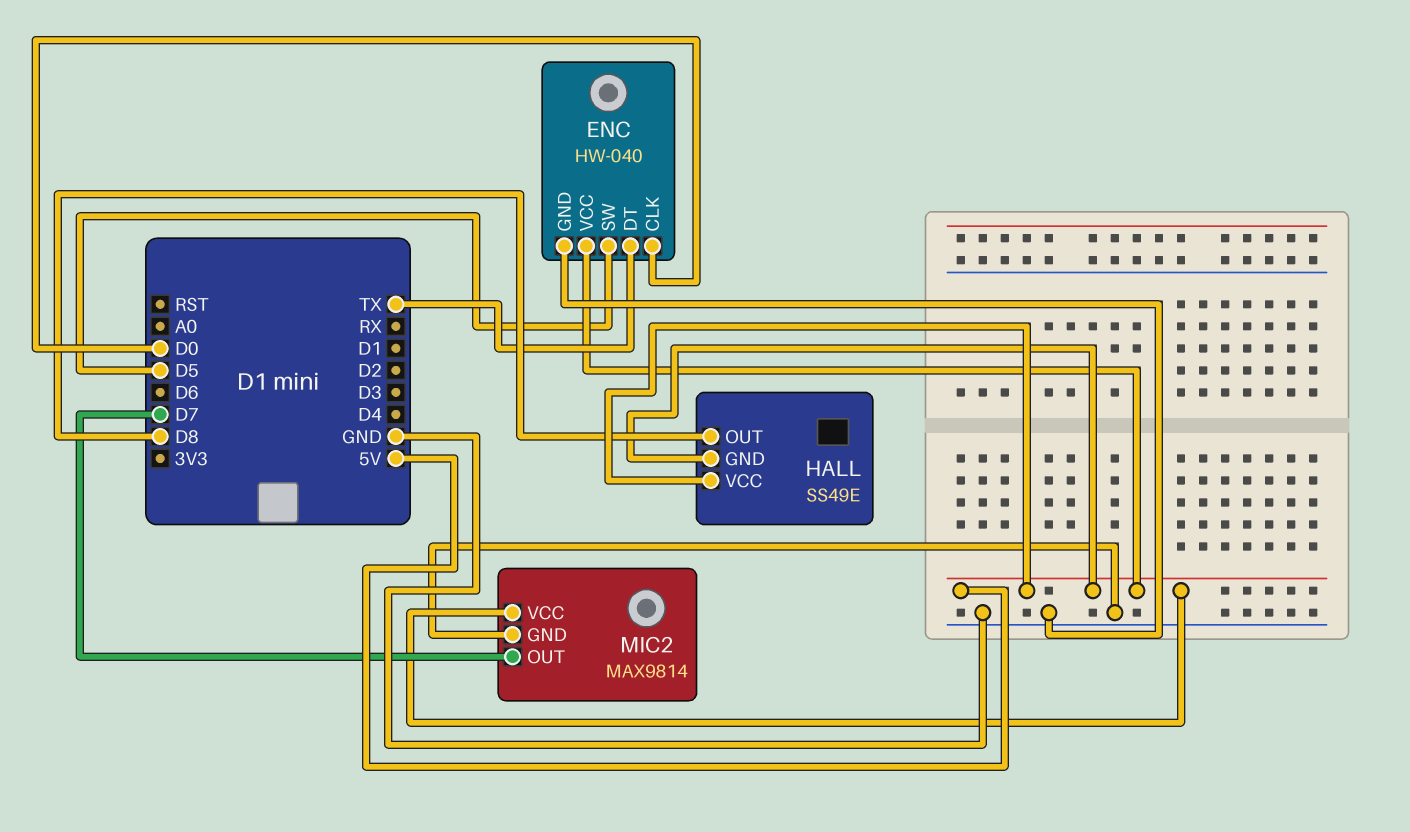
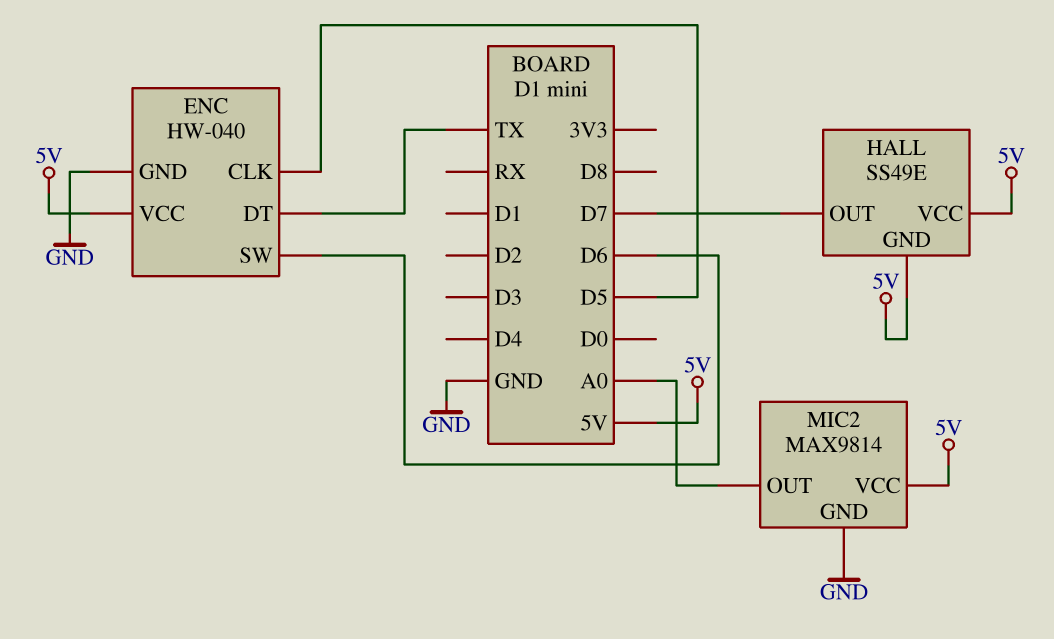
ENC pin CLK: D0 -> D5
ENC pin SW: D5 -> D6
HALL pin OUT: D8 -> D7
MIC2 pin OUT: D7 -> A0

